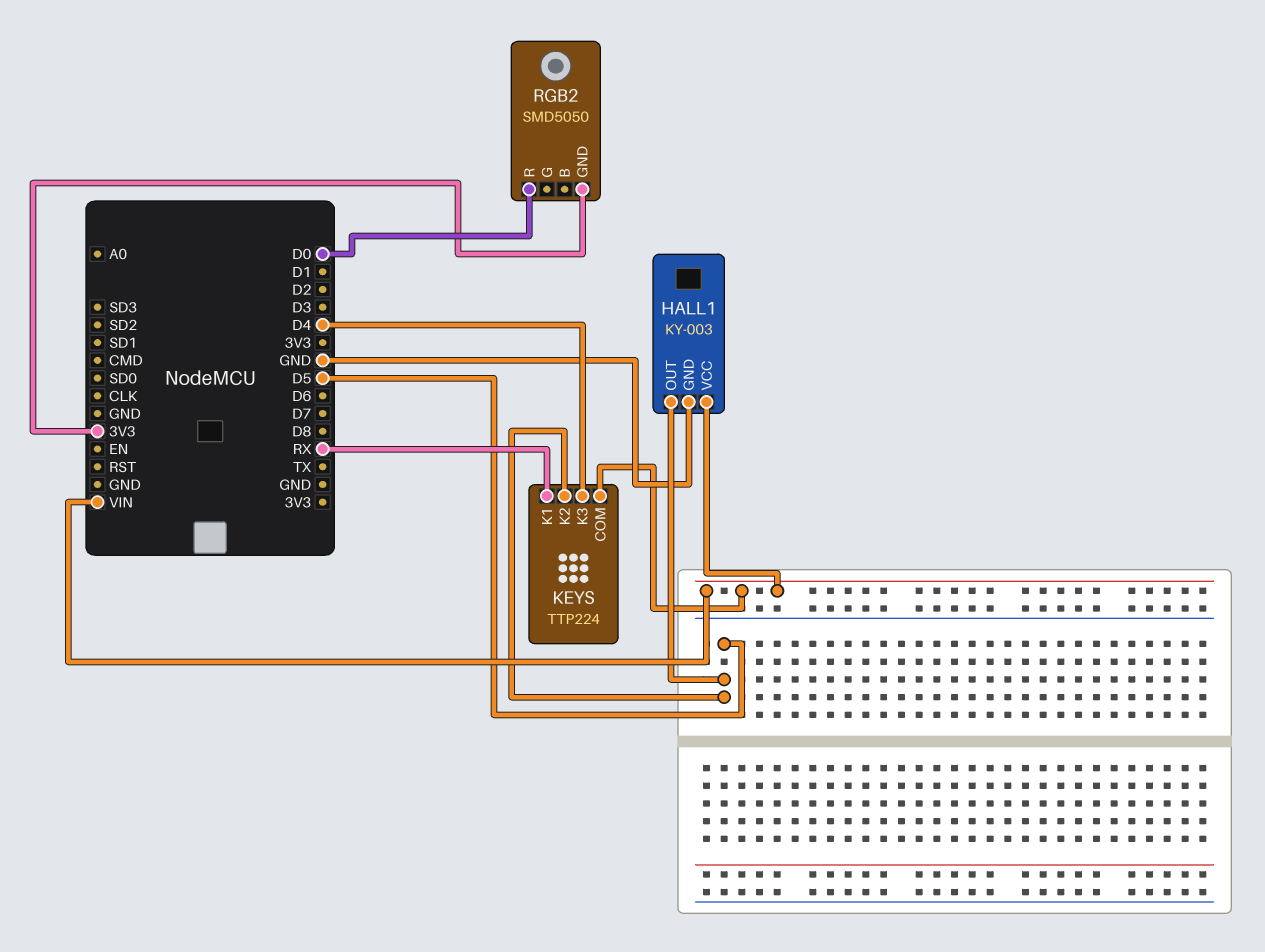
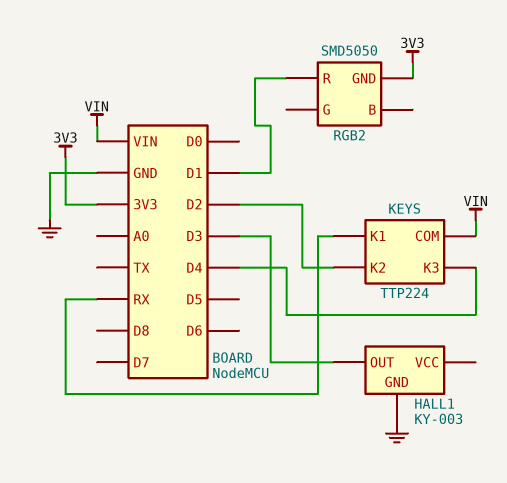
HALL1 pin OUT: D5 -> D3
HALL1 pin VCC: VIN -> none
KEYS pin K2: D5 -> D2
RGB2 pin R: D0 -> D1

